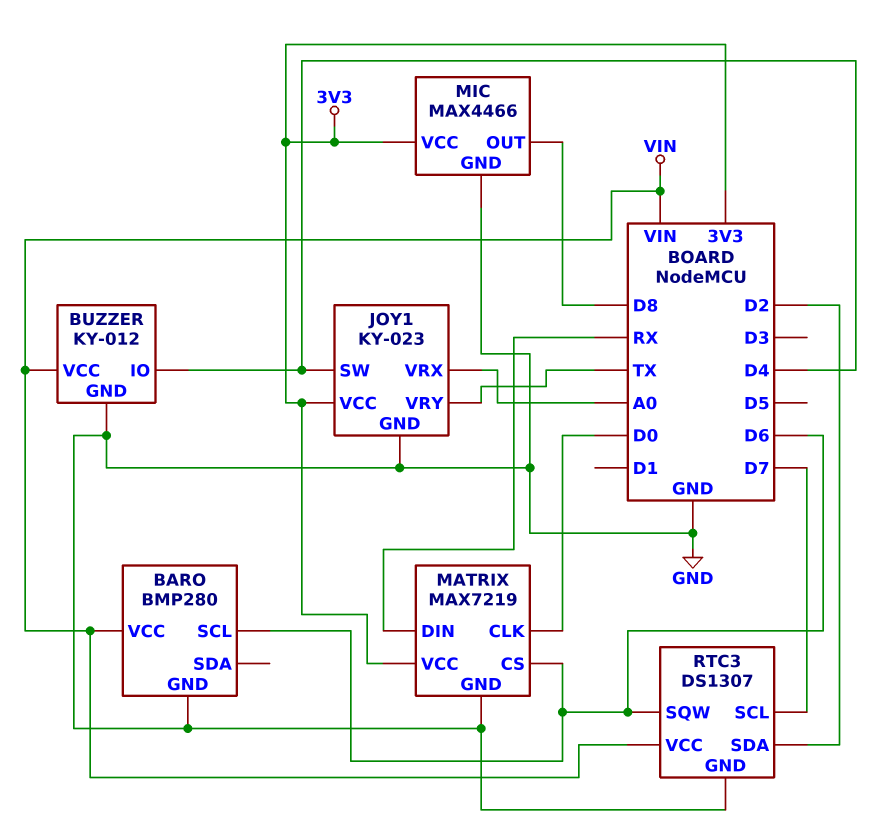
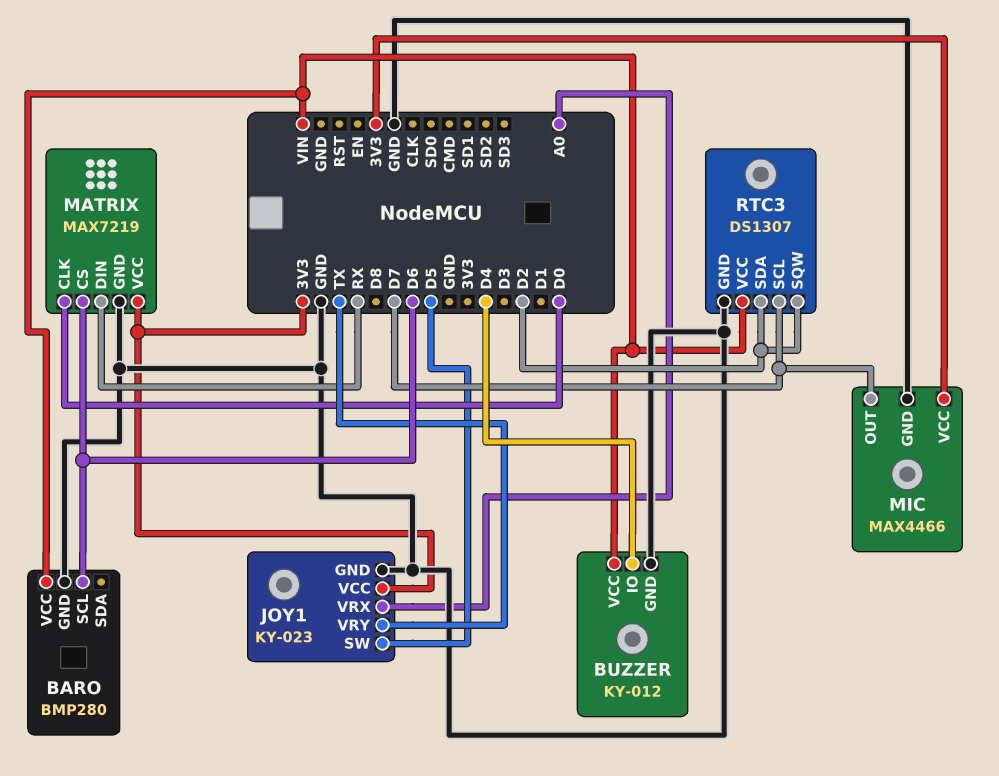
JOY1 pin SW: D4 -> D5
MIC pin OUT: D8 -> D7
RTC3 pin SQW: D6 -> D2

